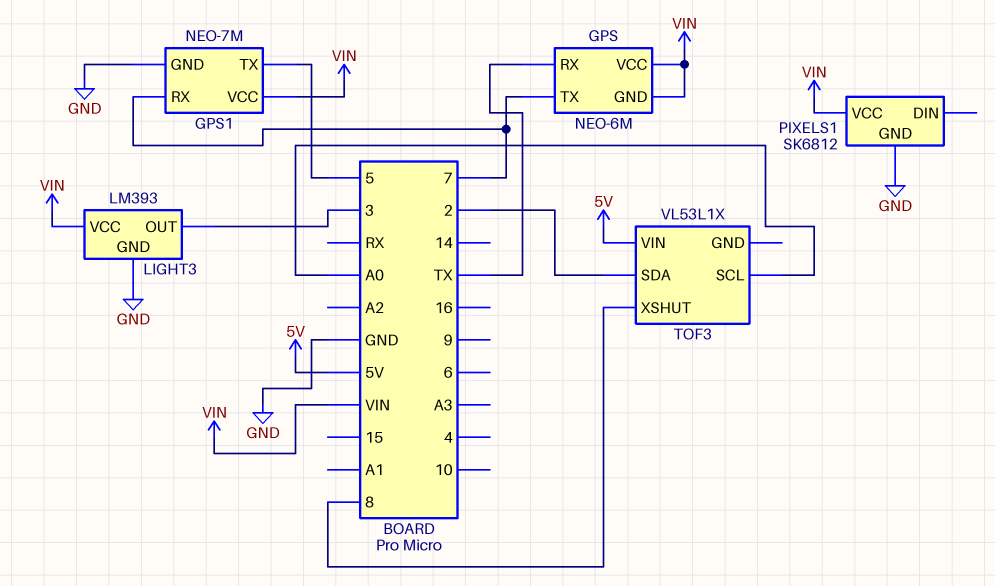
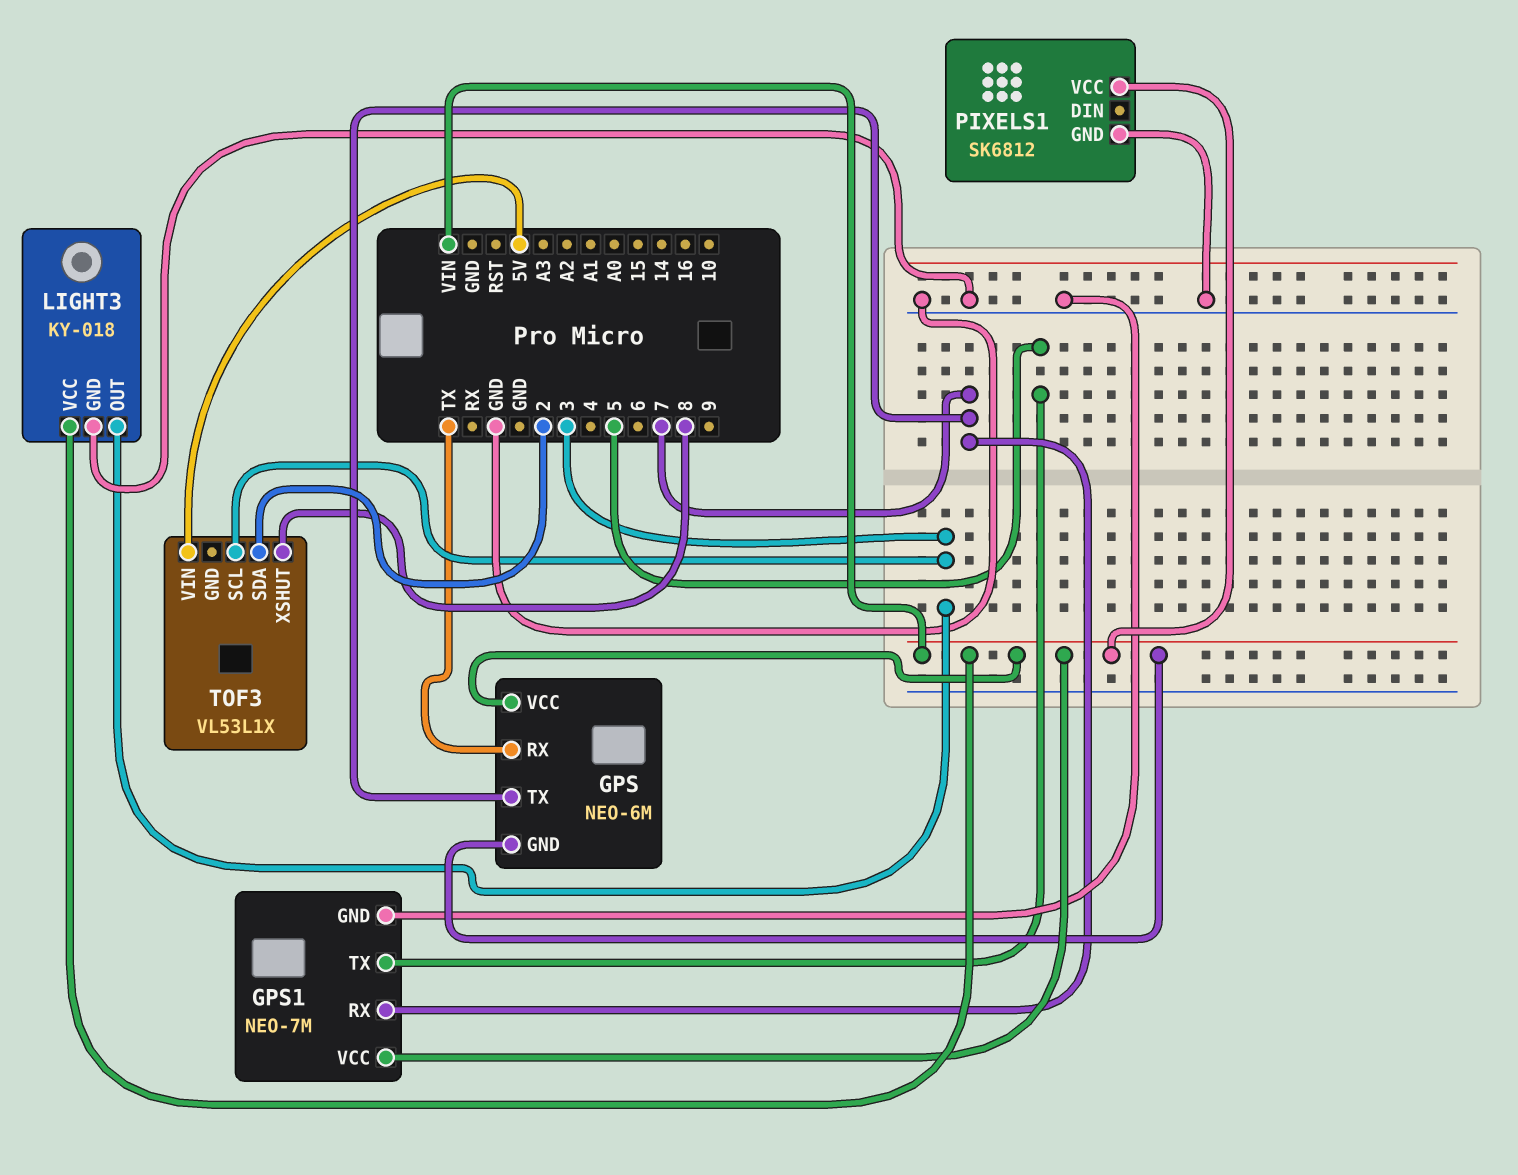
LIGHT3: LM393 -> KY-018
TOF3 pin SCL: A0 -> 3

